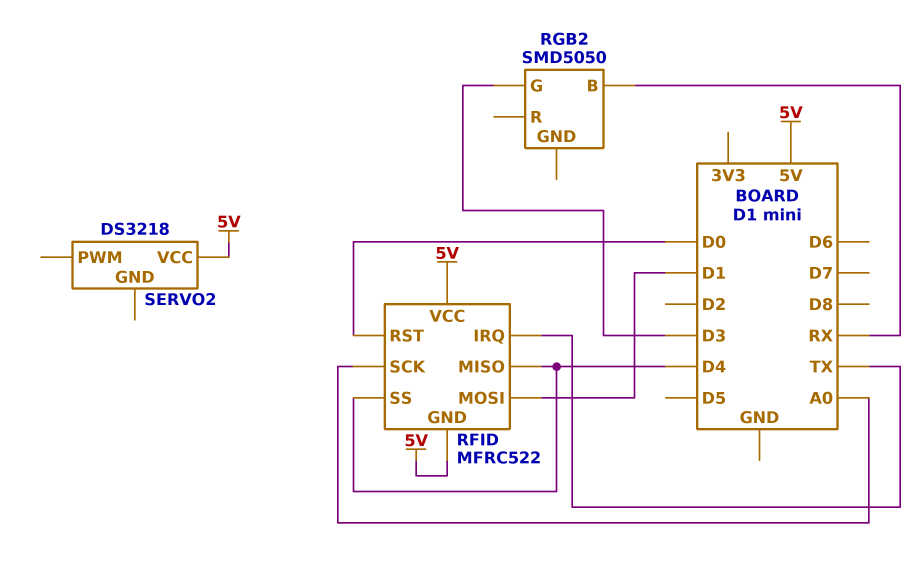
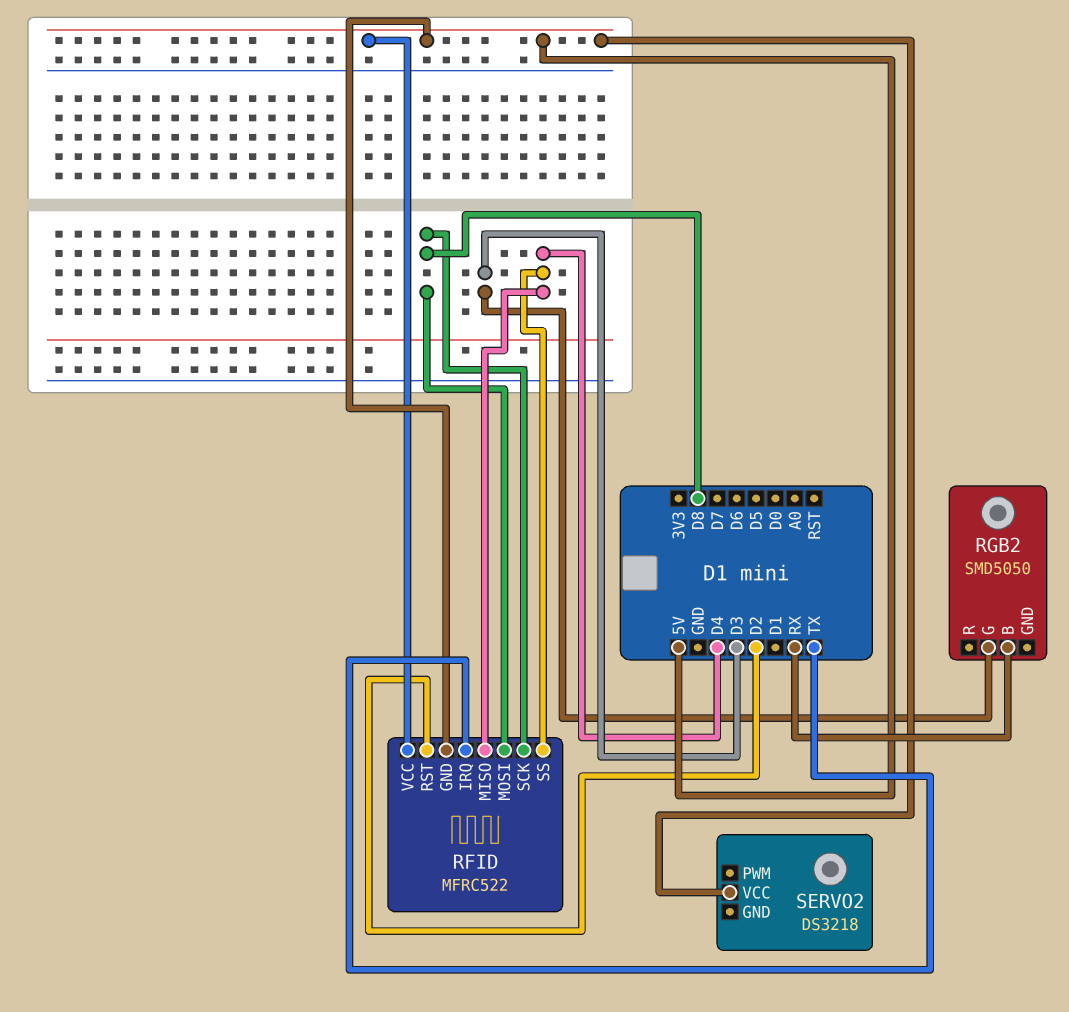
RFID pin MOSI: D1 -> D8
RFID pin RST: D0 -> D2
RFID pin SCK: A0 -> D8

